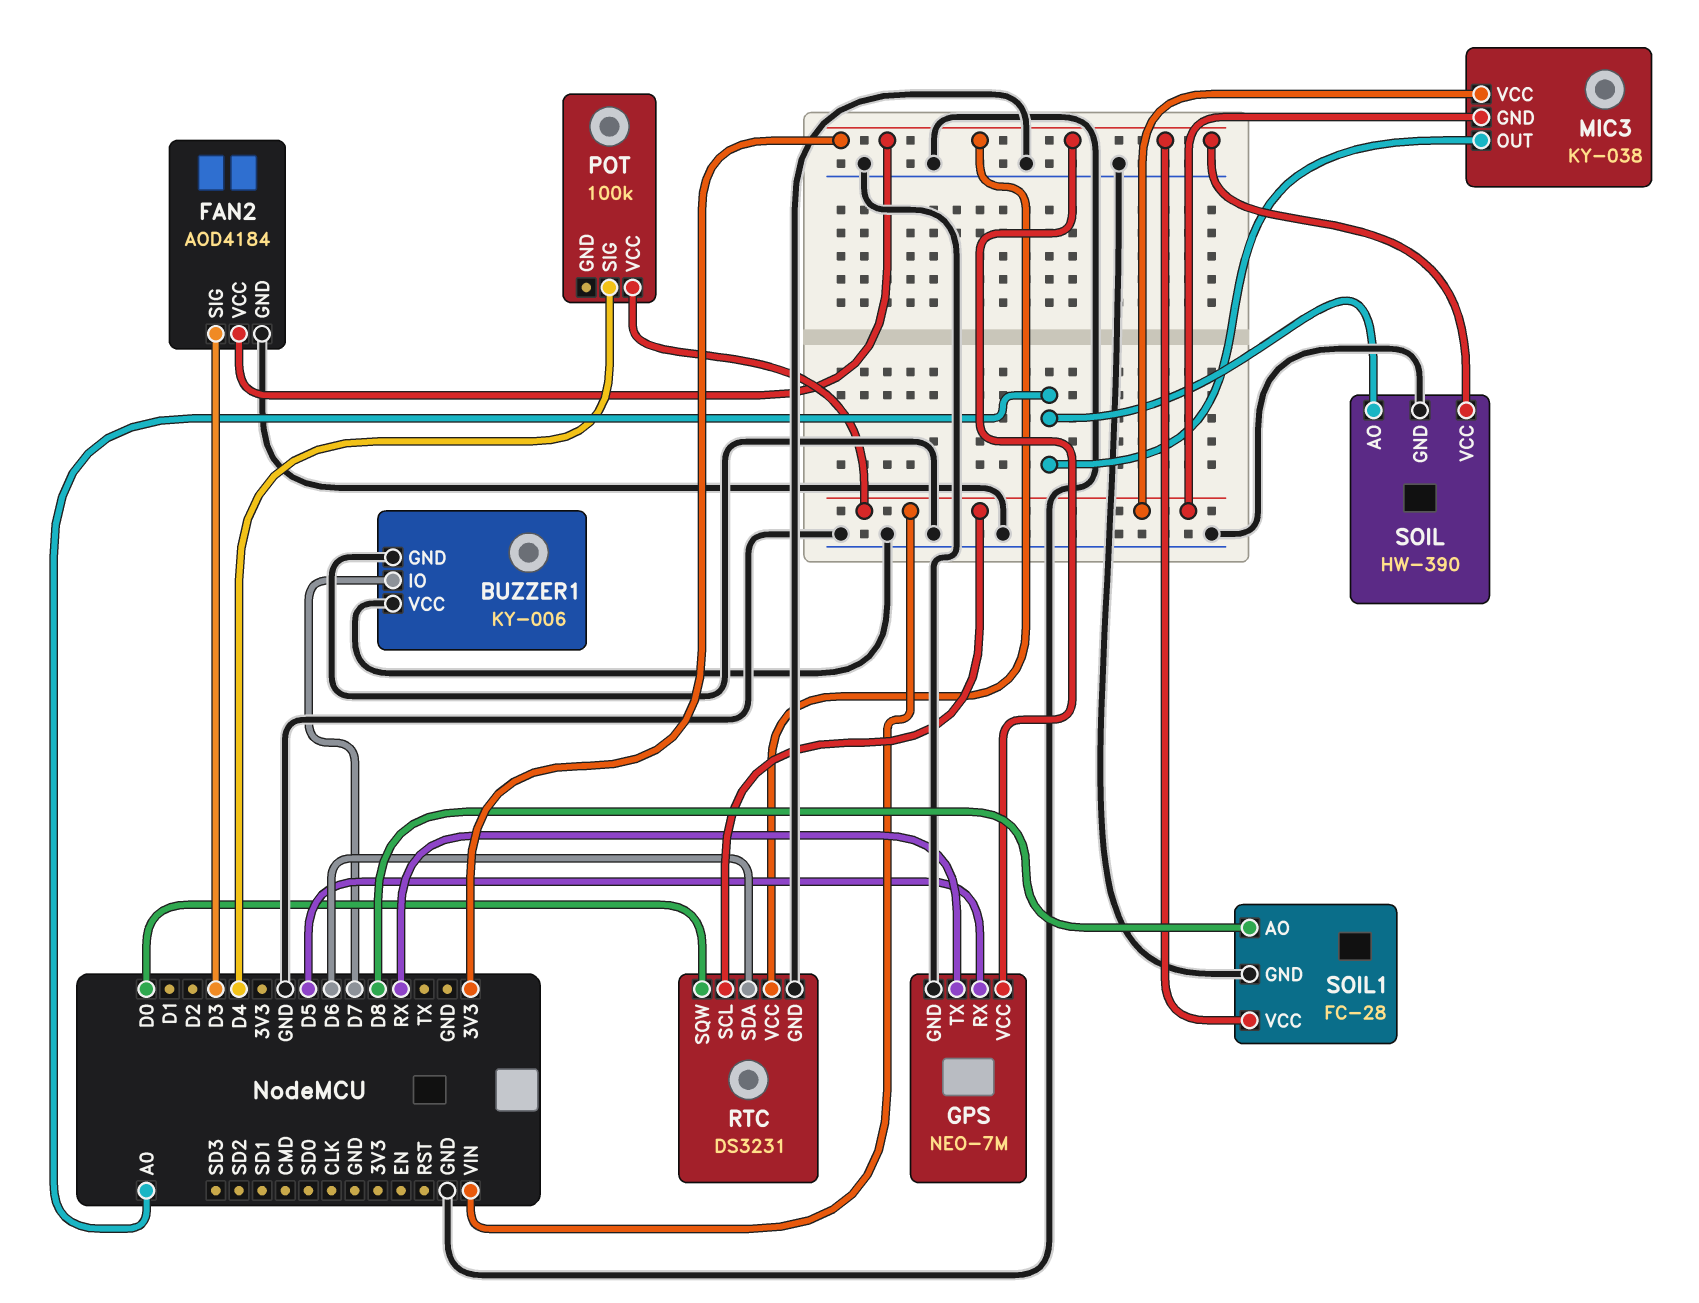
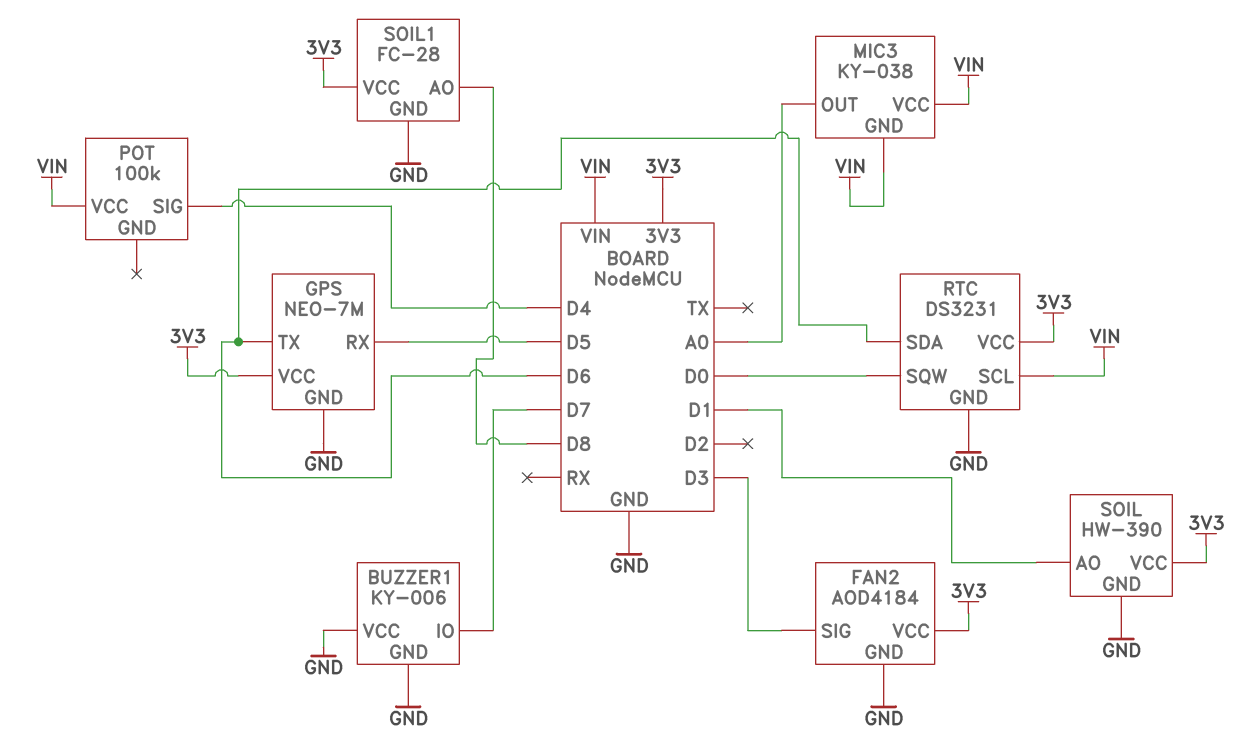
GPS pin TX: RX -> D6
SOIL pin AO: A0 -> D1

